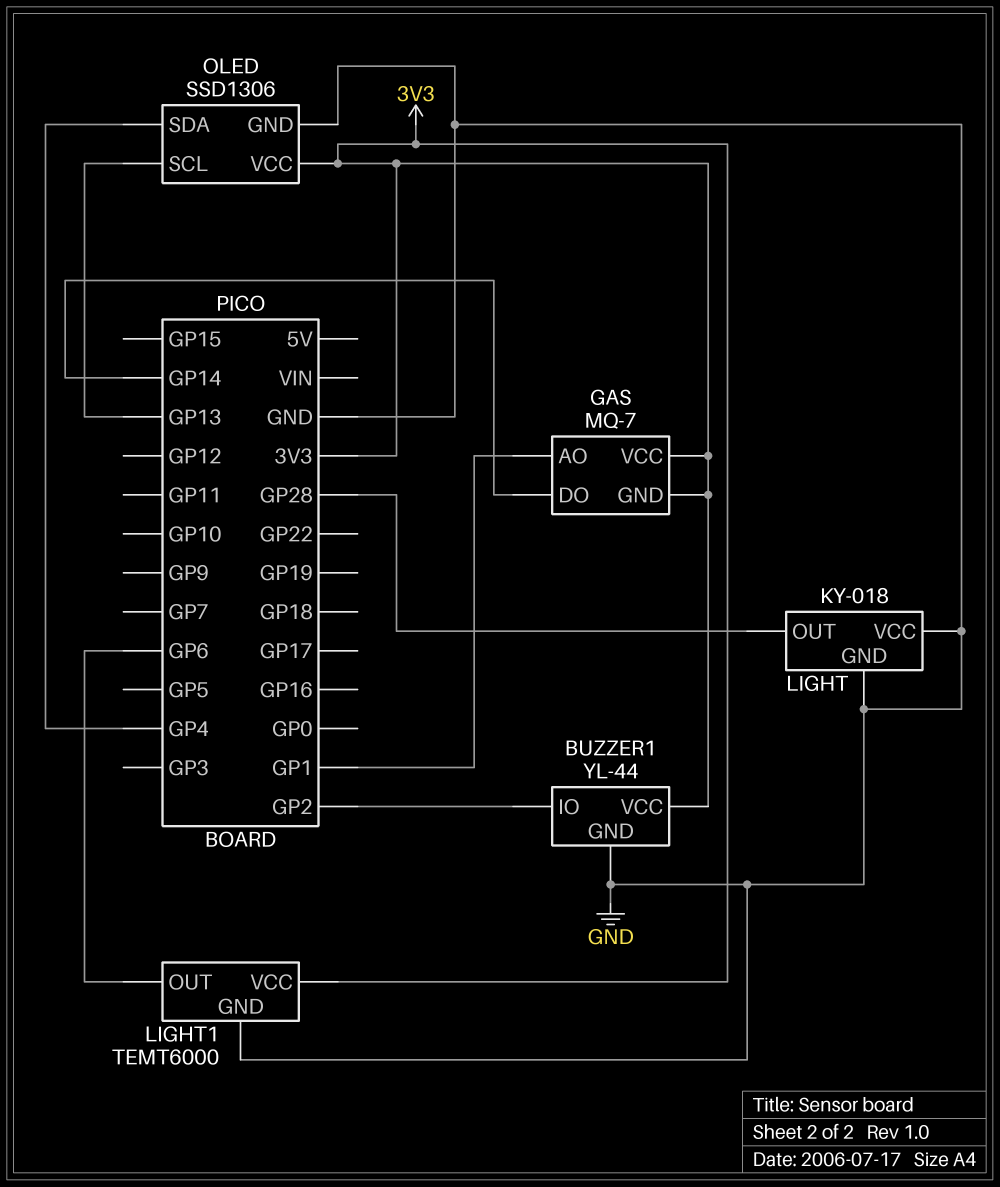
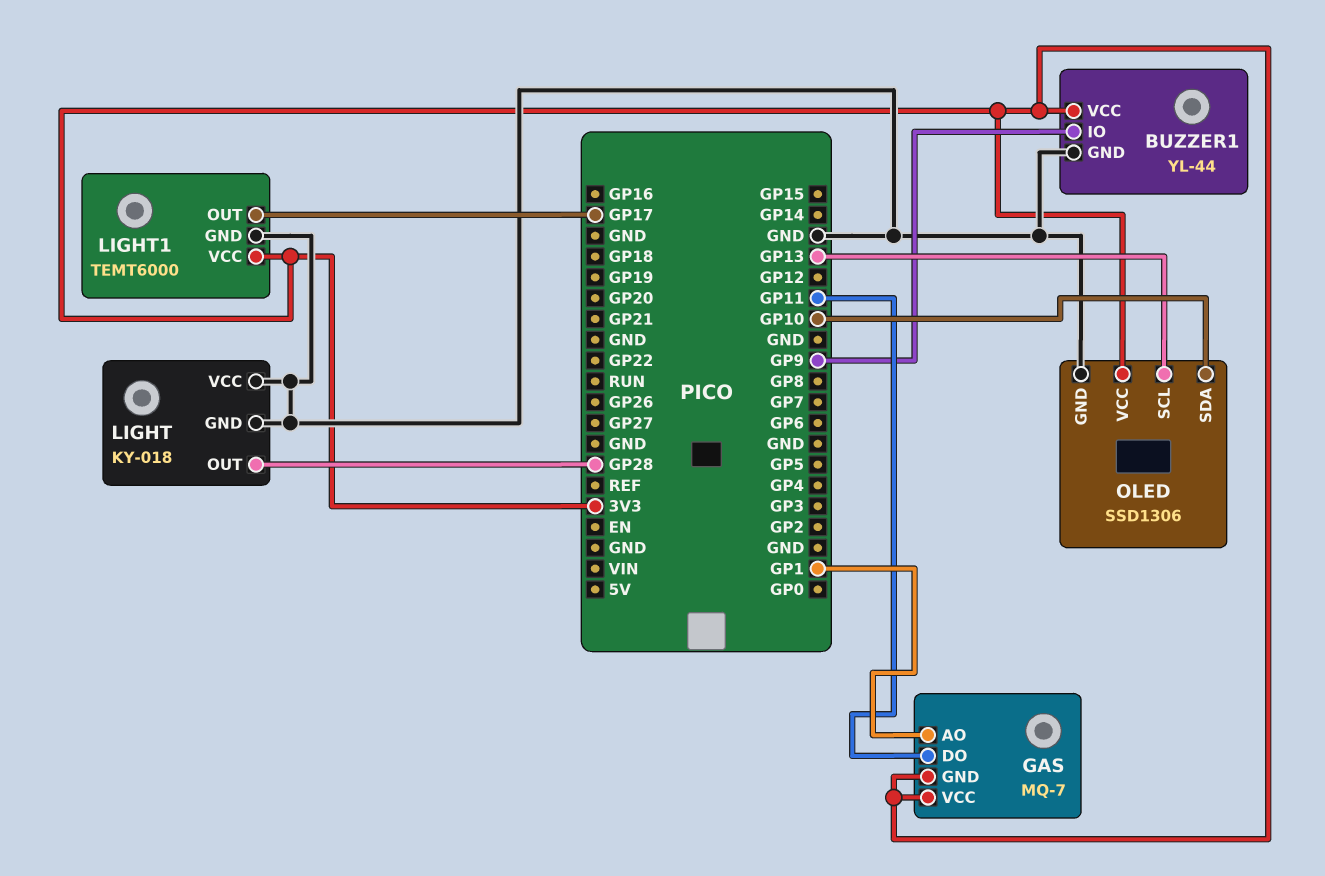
BUZZER1 pin IO: GP2 -> GP9
GAS pin DO: GP14 -> GP11
LIGHT1 pin OUT: GP6 -> GP17
OLED pin SDA: GP4 -> GP10

